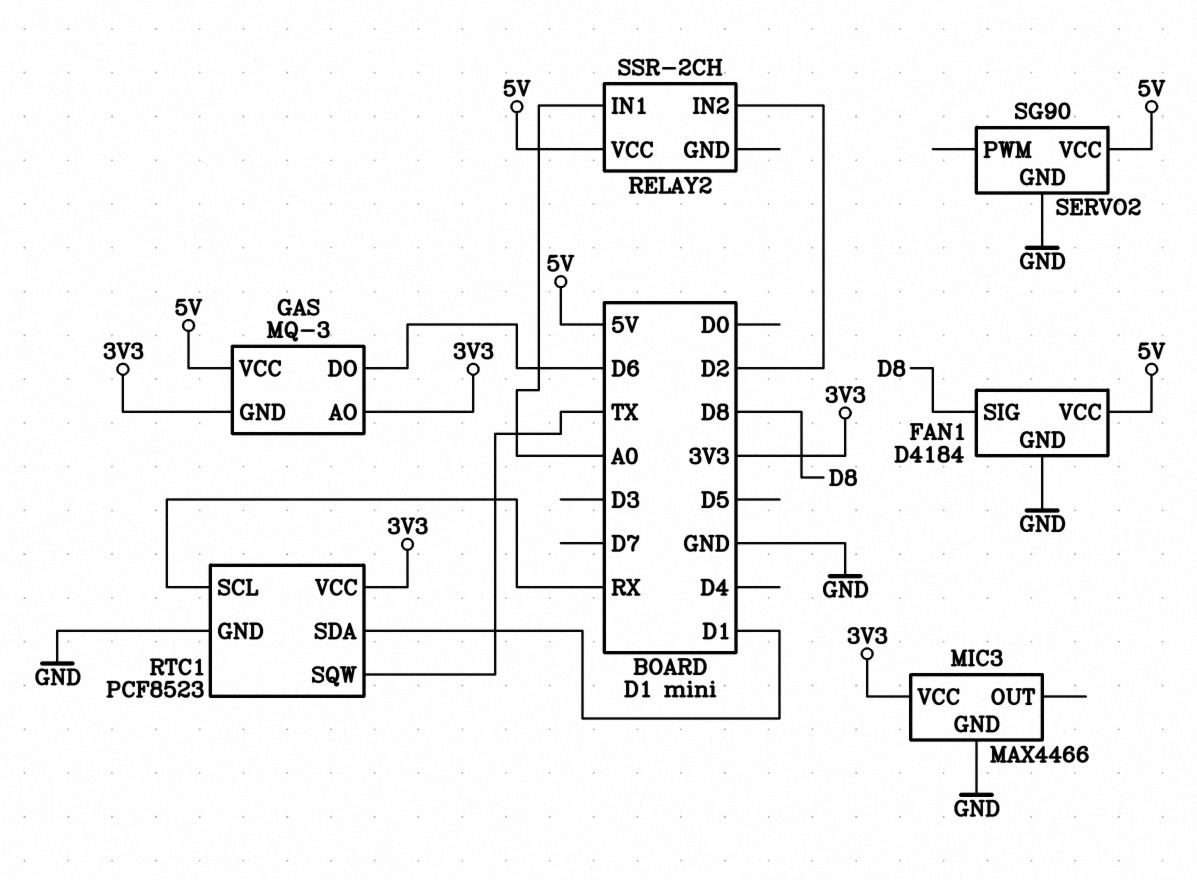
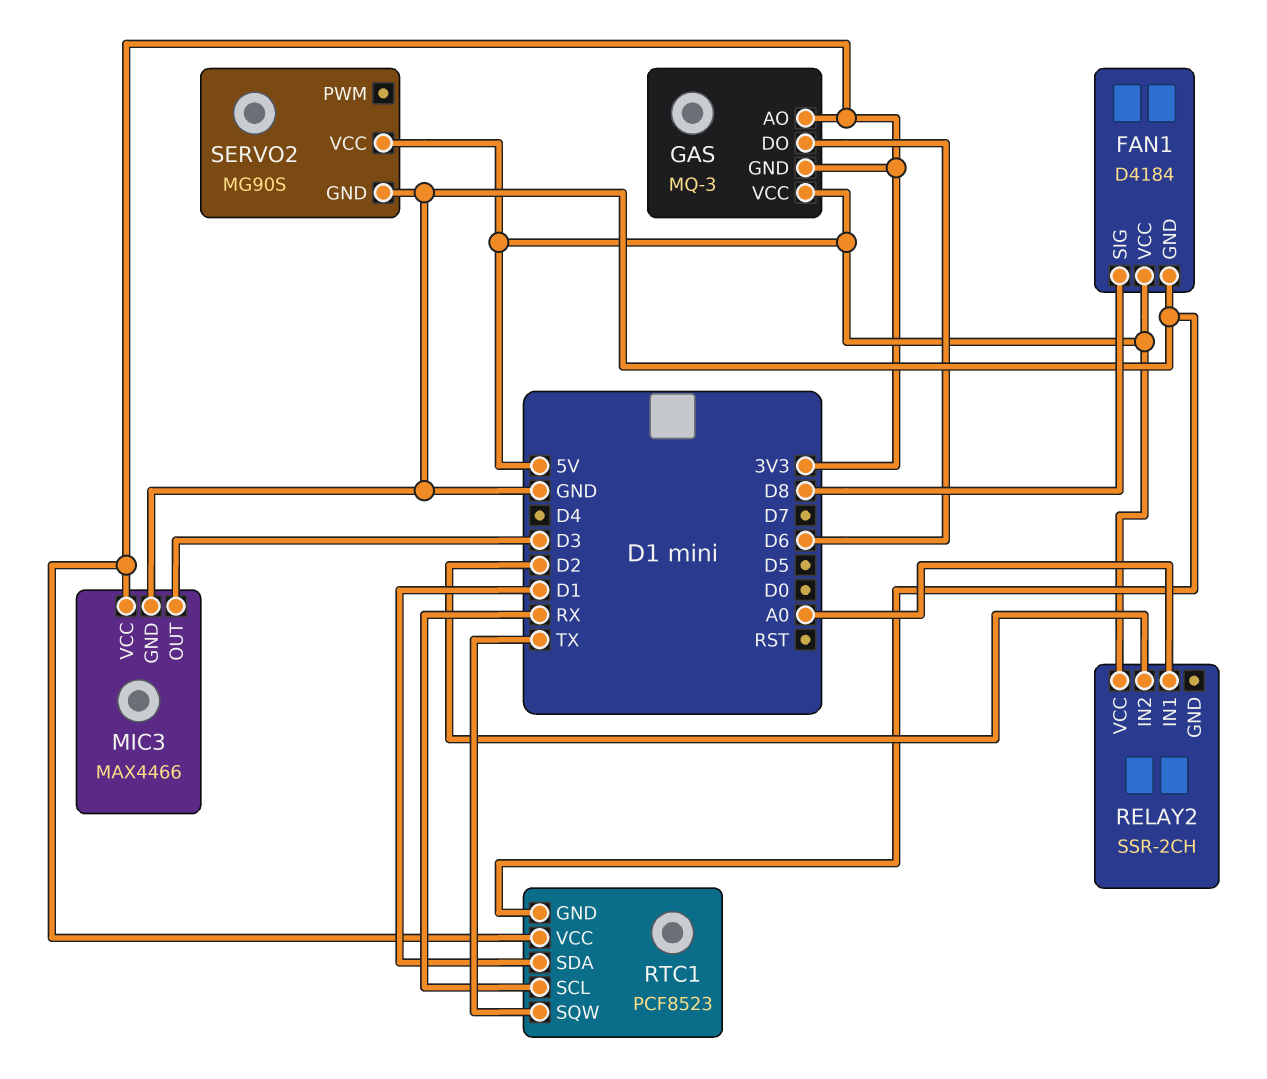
MIC3 pin OUT: none -> D3
SERVO2: SG90 -> MG90S

